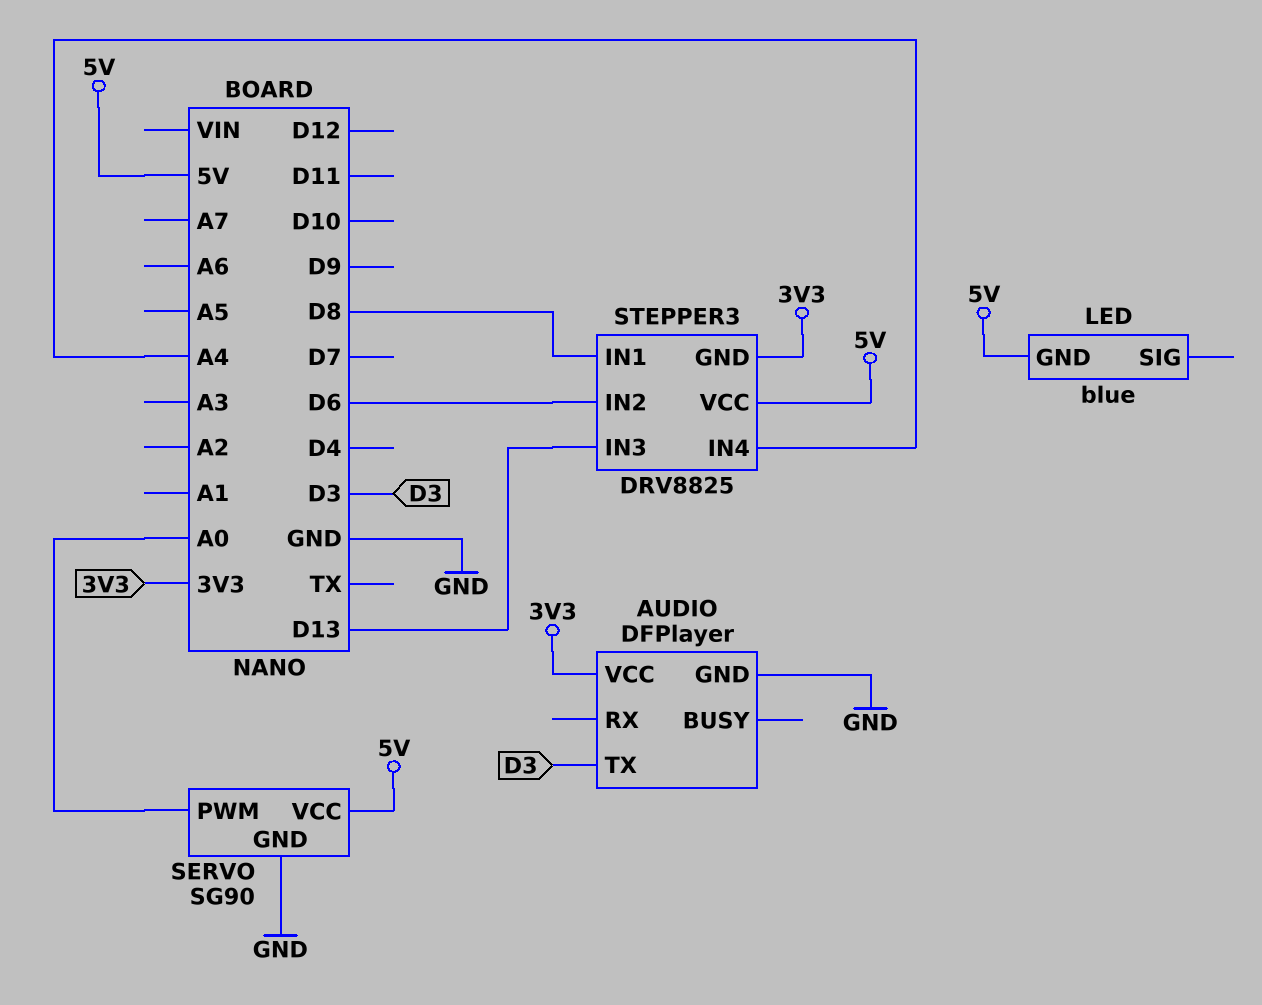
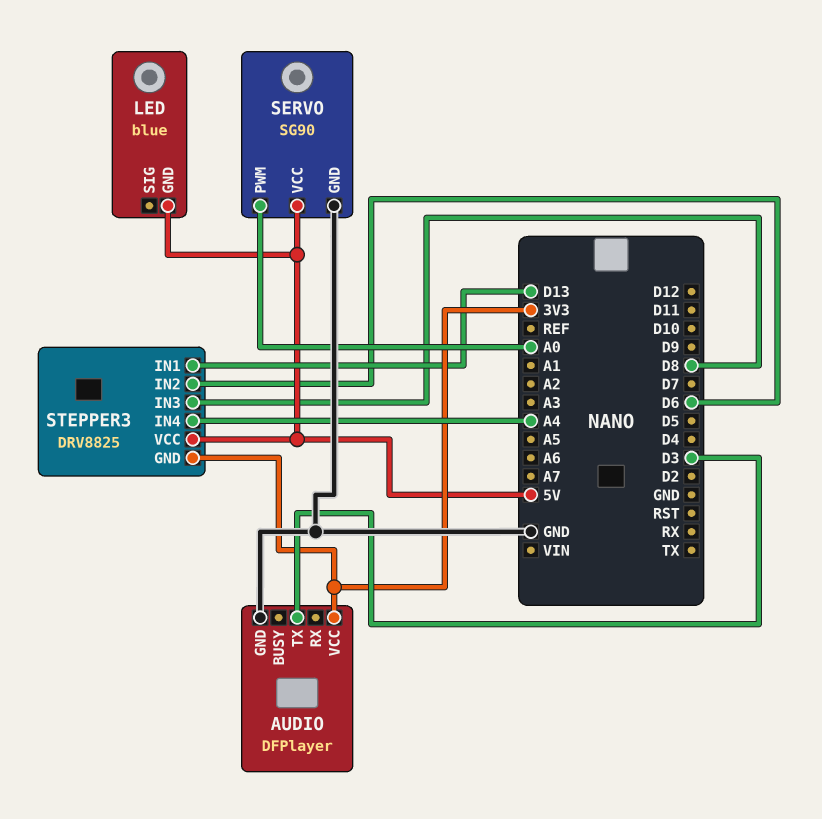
STEPPER3 pin IN1: D8 -> D13
STEPPER3 pin IN3: D13 -> D8

